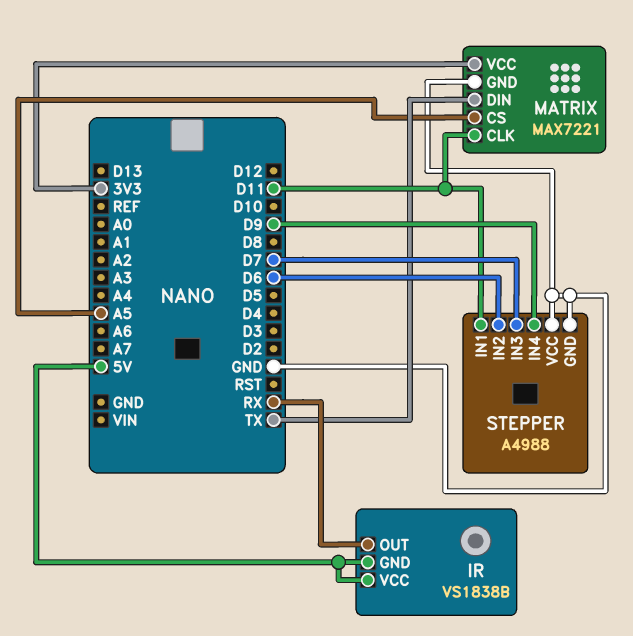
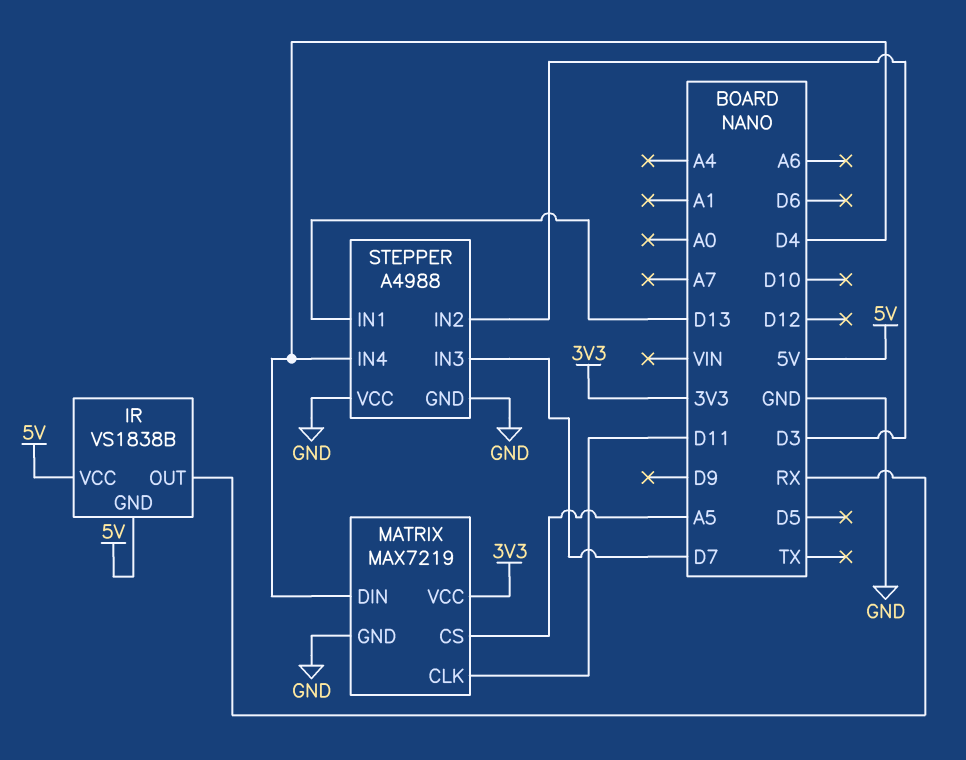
MATRIX: MAX7221 -> MAX7219
MATRIX pin DIN: TX -> D4
STEPPER pin IN1: D11 -> D13
STEPPER pin IN2: D6 -> D3
STEPPER pin IN4: D9 -> D4

